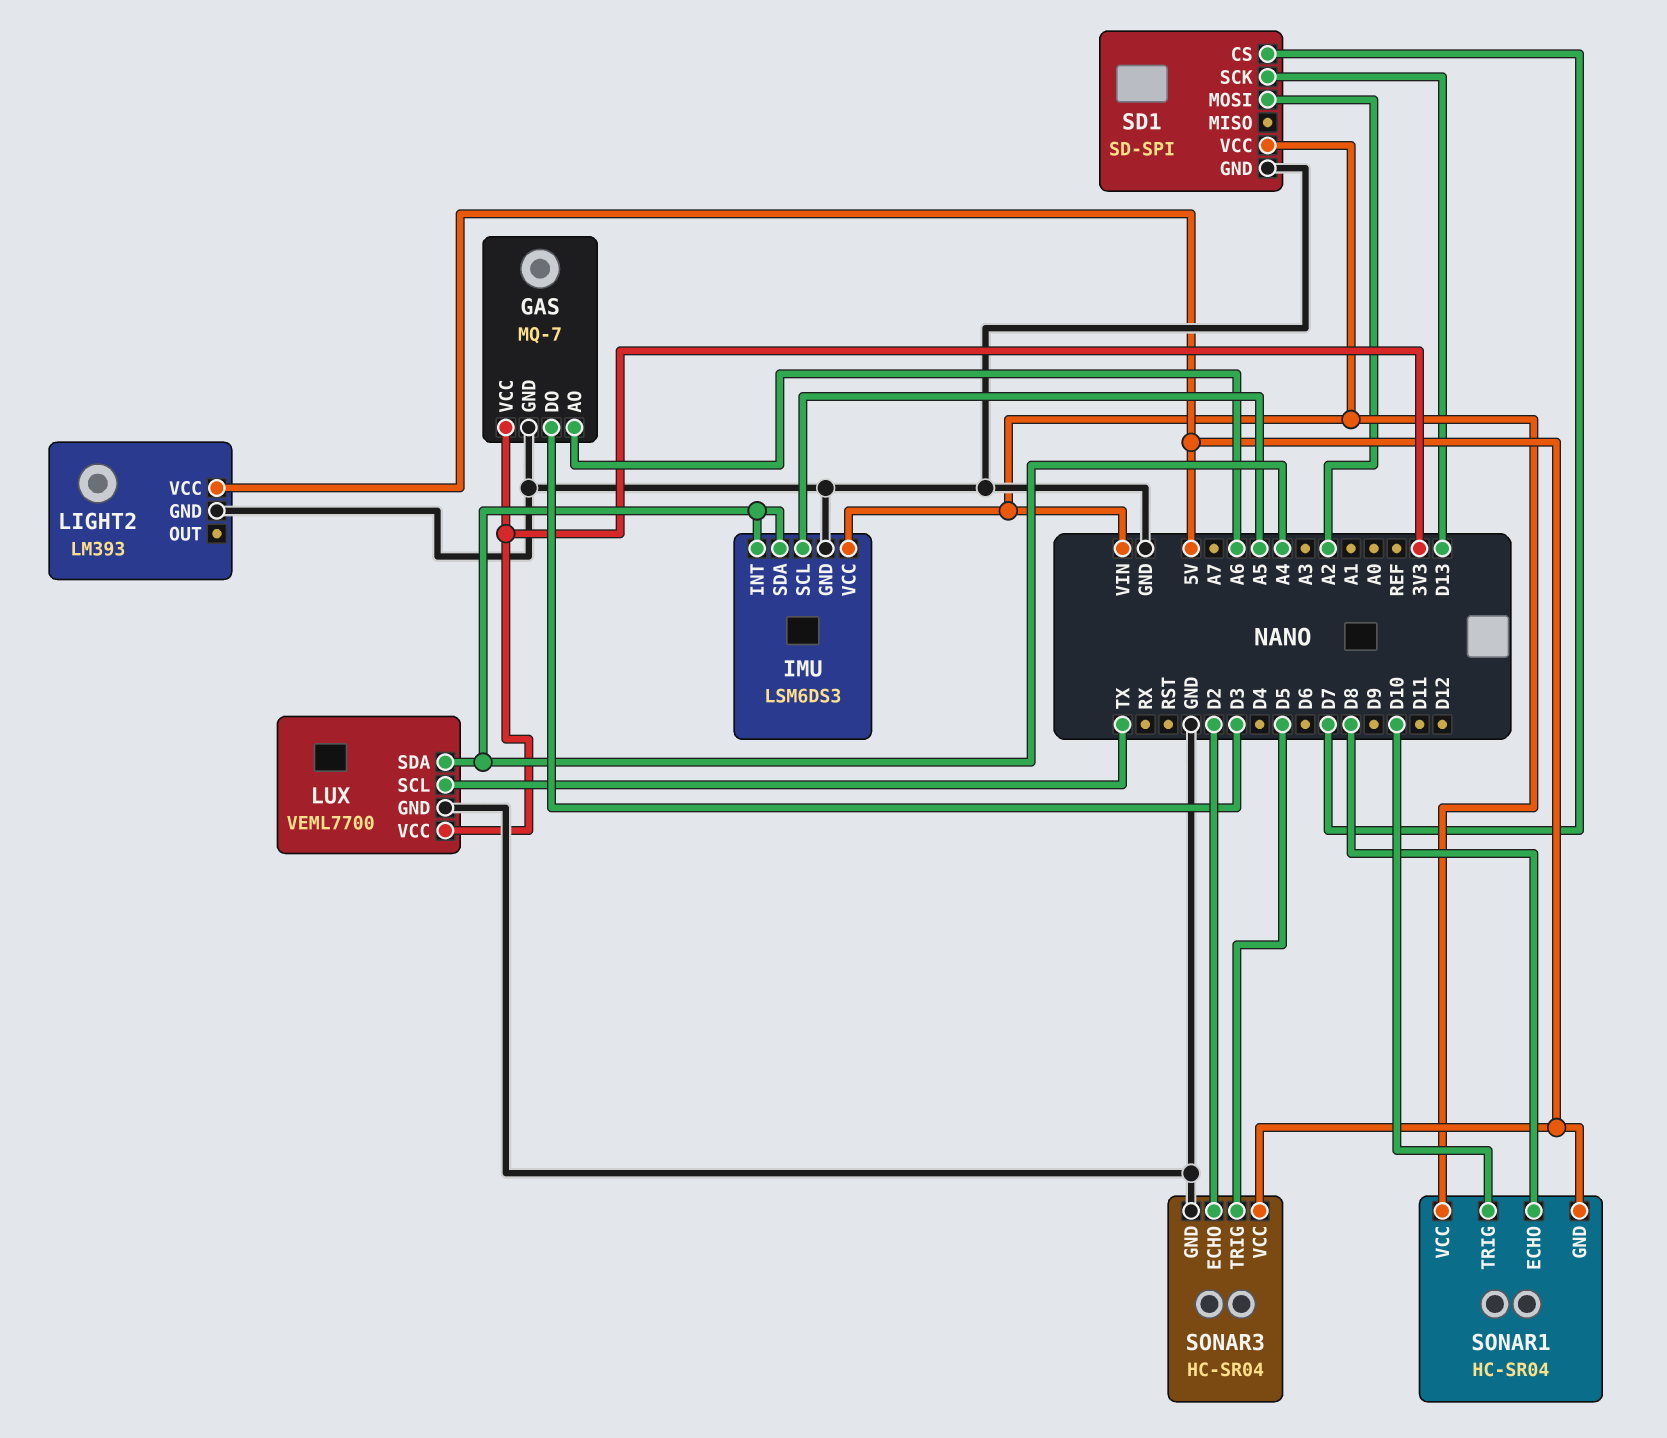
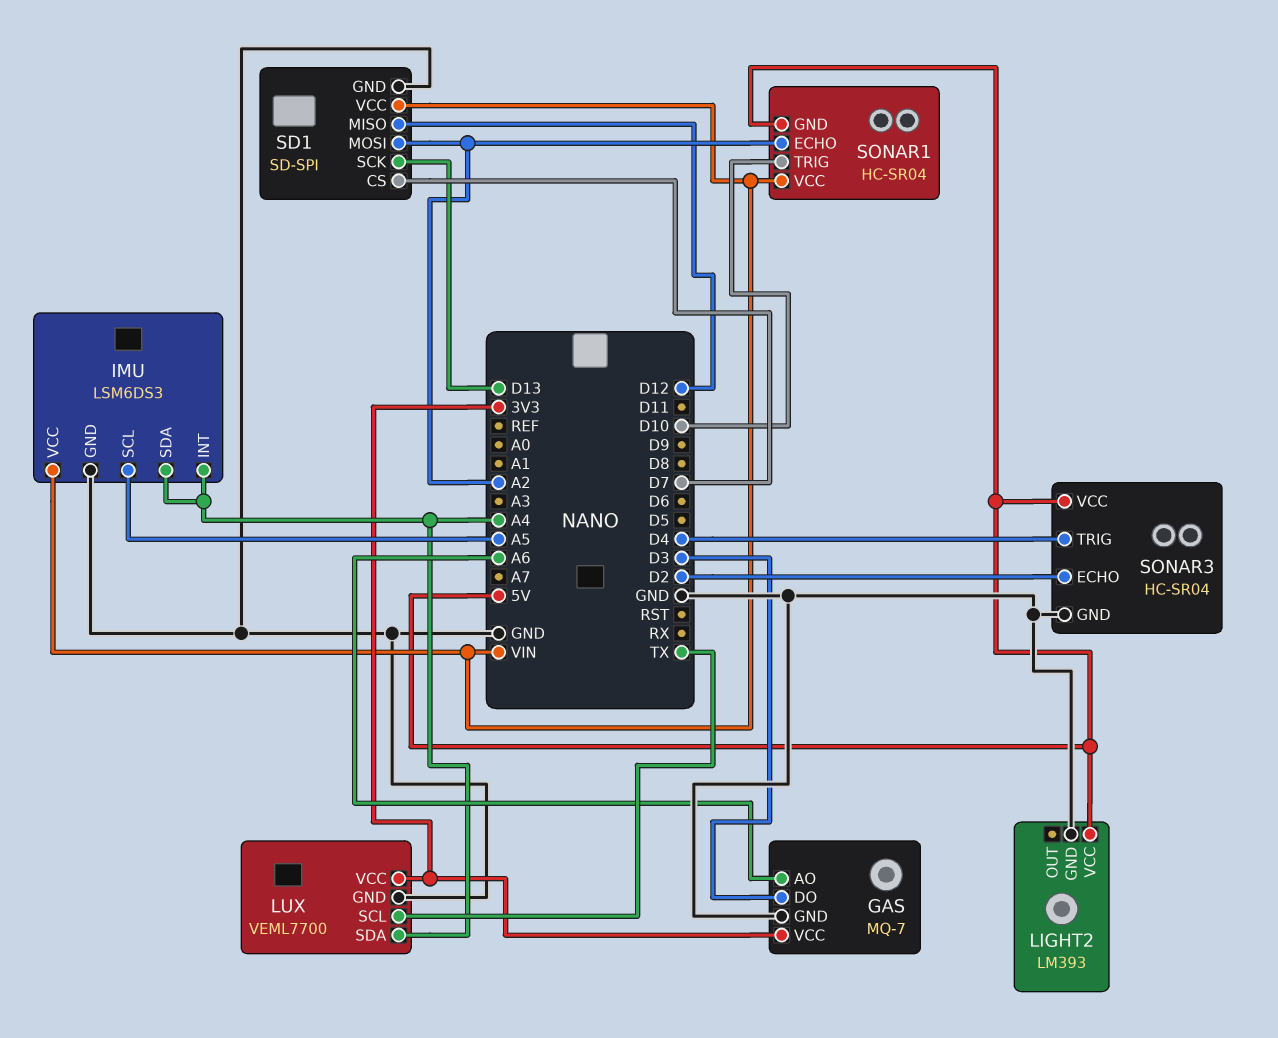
SD1 pin MISO: none -> D12
SONAR1 pin ECHO: D8 -> A2
SONAR3 pin TRIG: D5 -> D4

